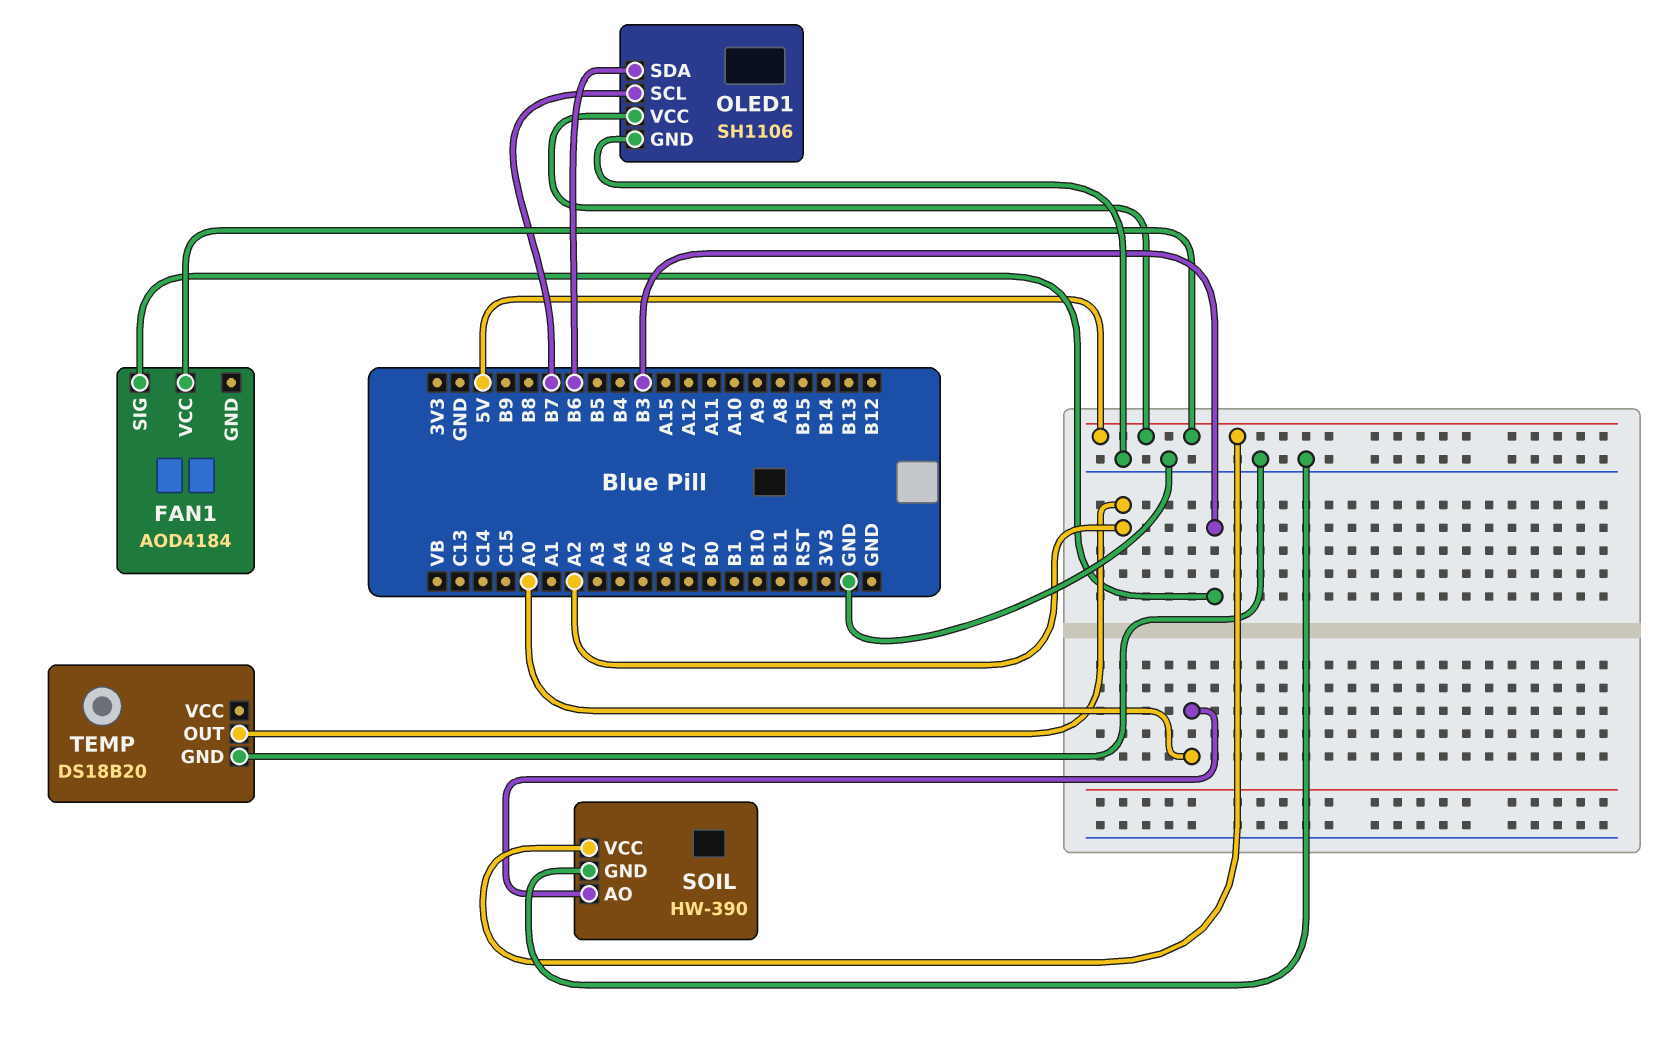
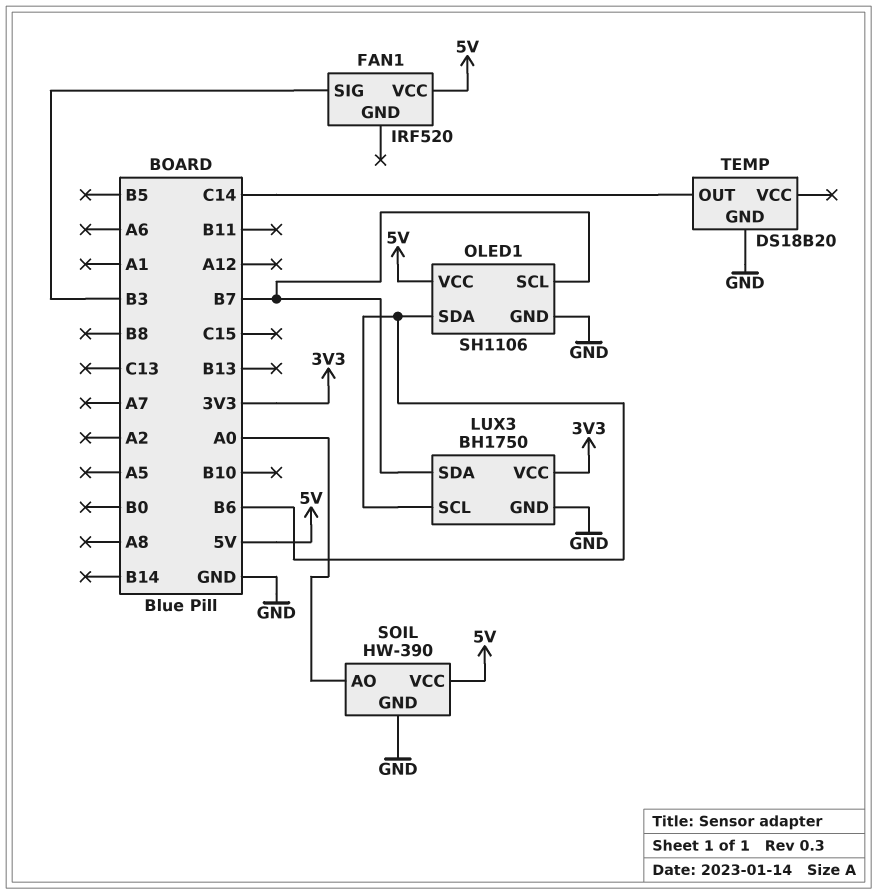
FAN1: AOD4184 -> IRF520
LUX3: none -> BH1750
LUX3 pin GND: none -> GND
LUX3 pin SCL: none -> B6
LUX3 pin SDA: none -> B7
LUX3 pin VCC: none -> 3V3
TEMP pin OUT: A2 -> C14

